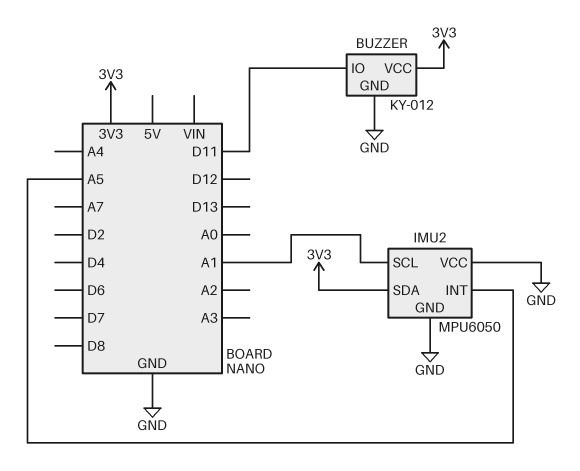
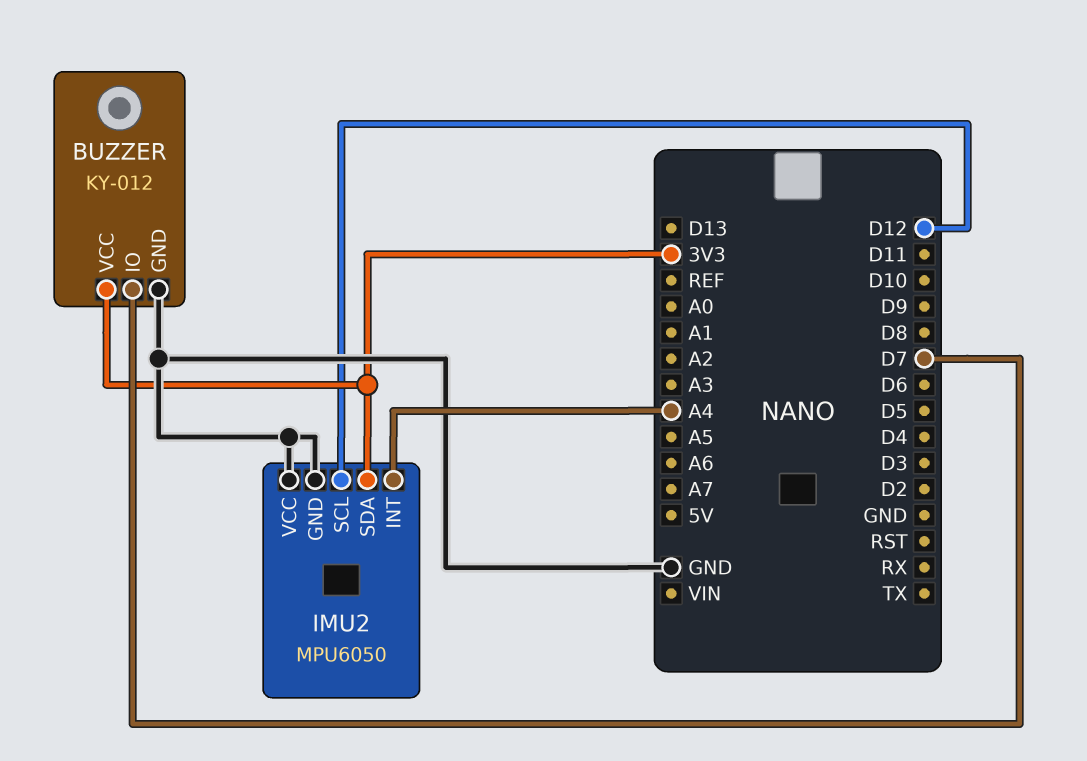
BUZZER pin IO: D11 -> D7
IMU2 pin INT: A5 -> A4
IMU2 pin SCL: A1 -> D12

